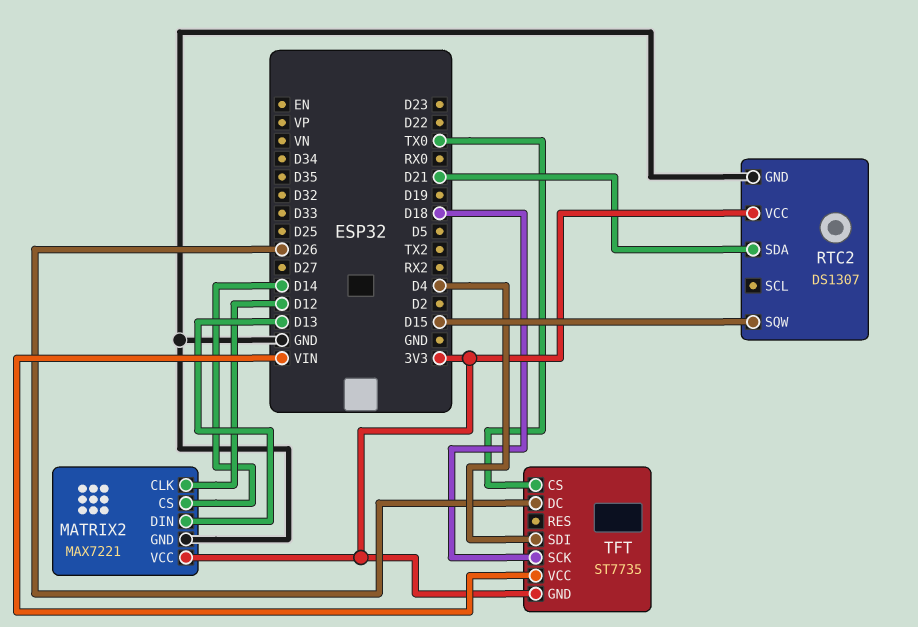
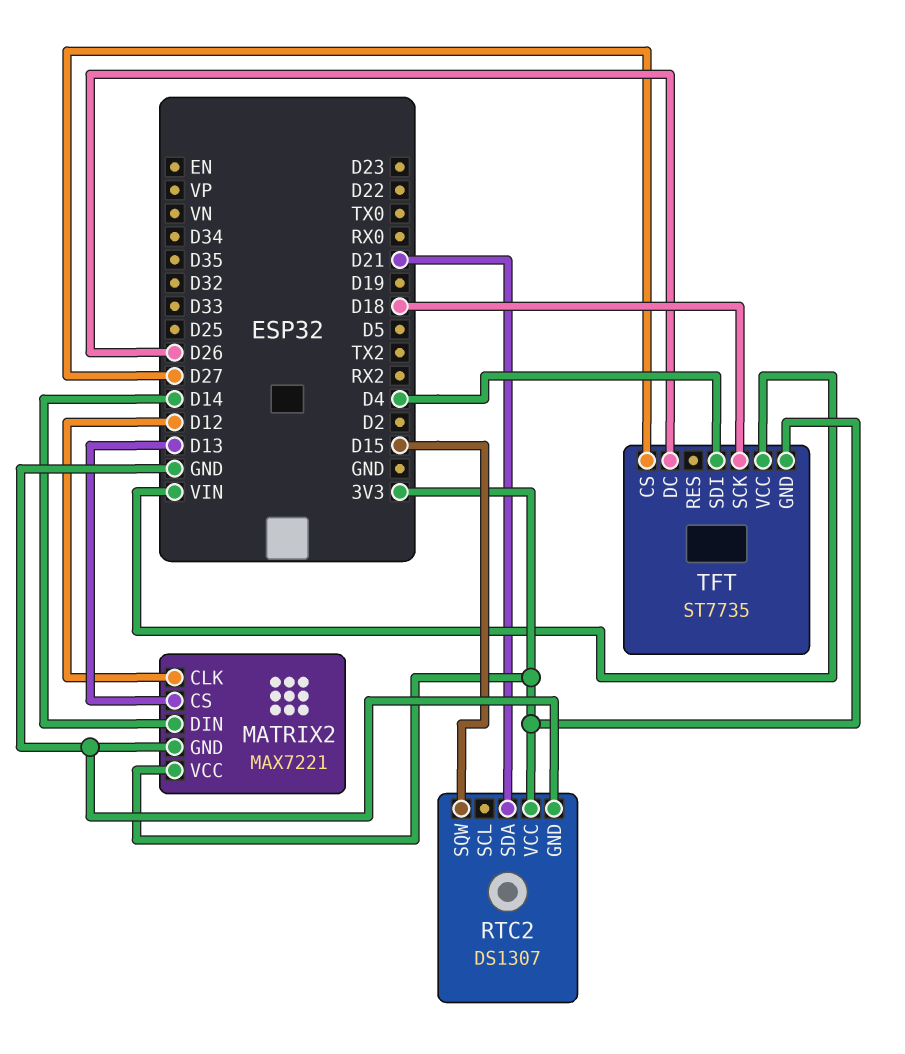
MATRIX2 pin CS: D14 -> D13
MATRIX2 pin DIN: D13 -> D14
TFT pin CS: TX0 -> D27

